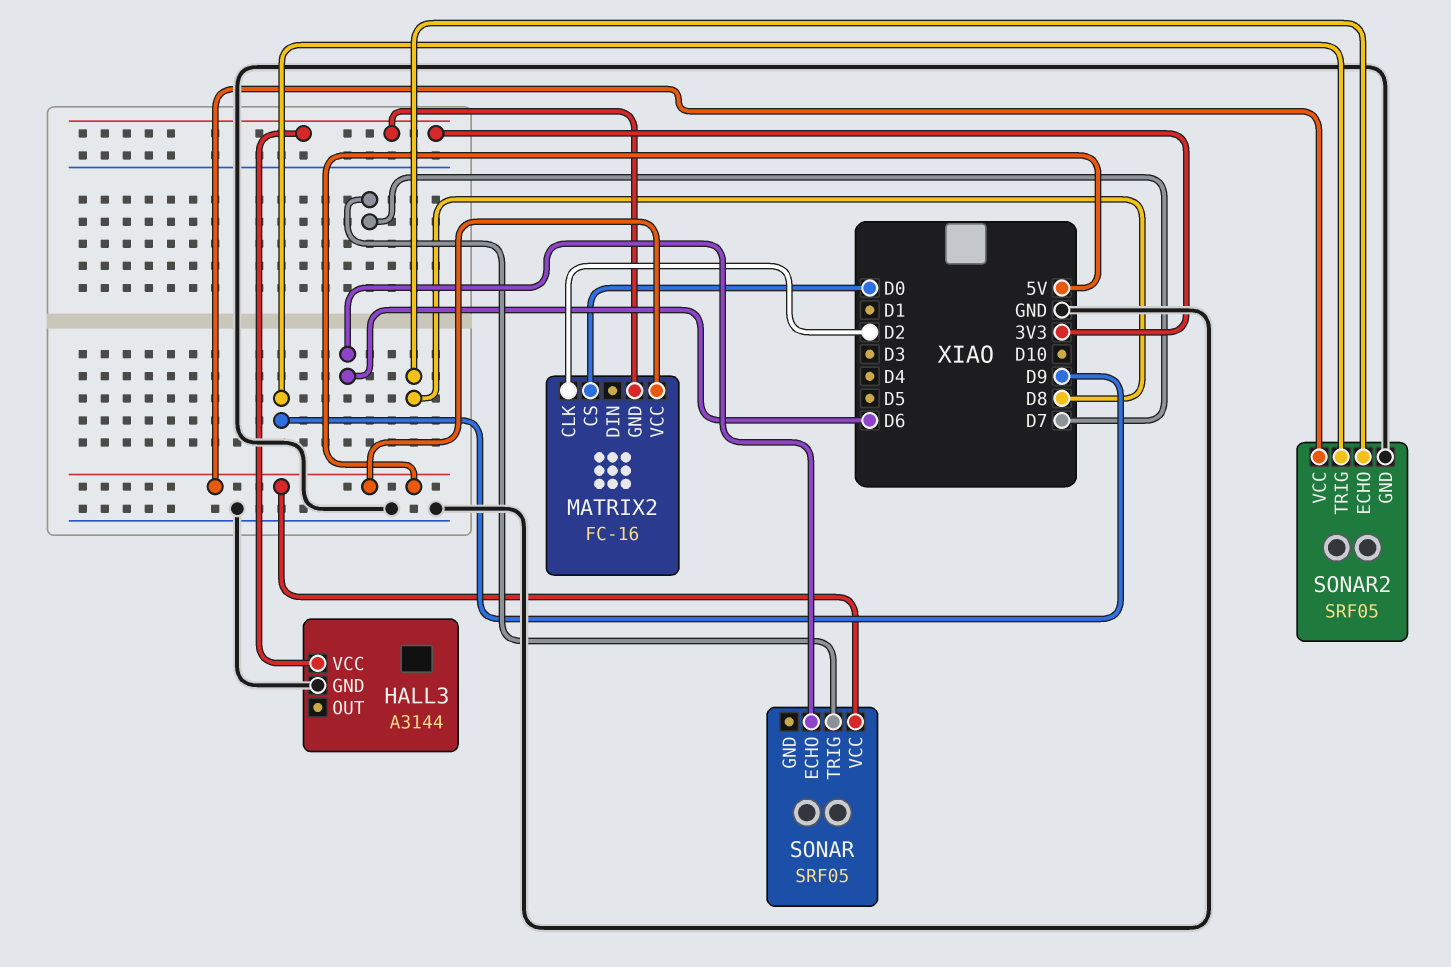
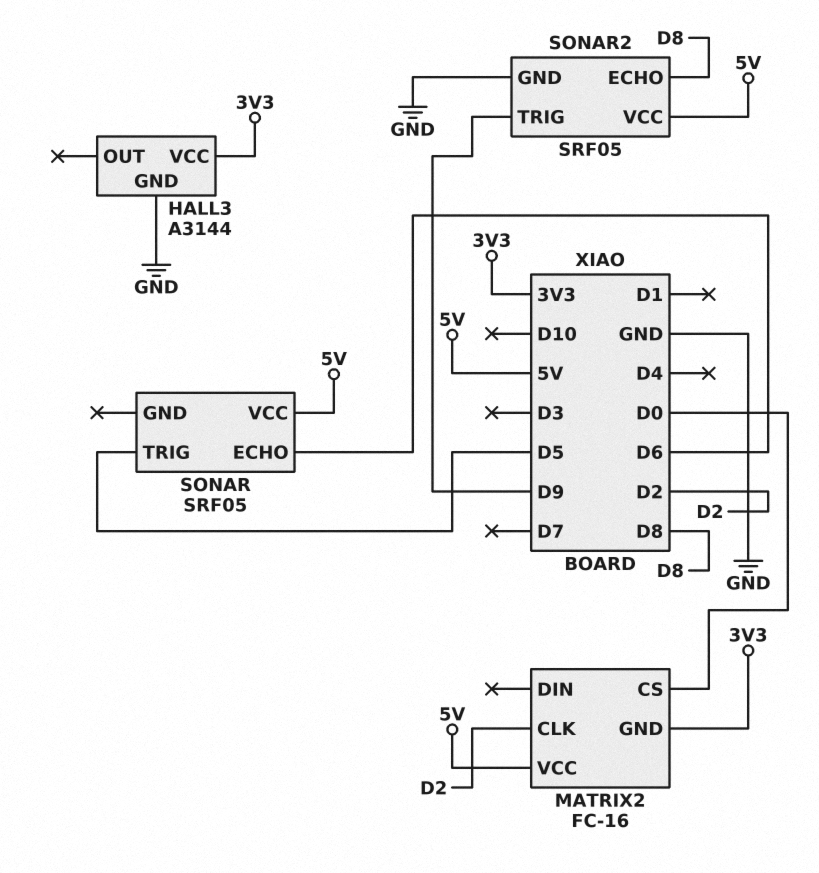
SONAR pin TRIG: D7 -> D5

